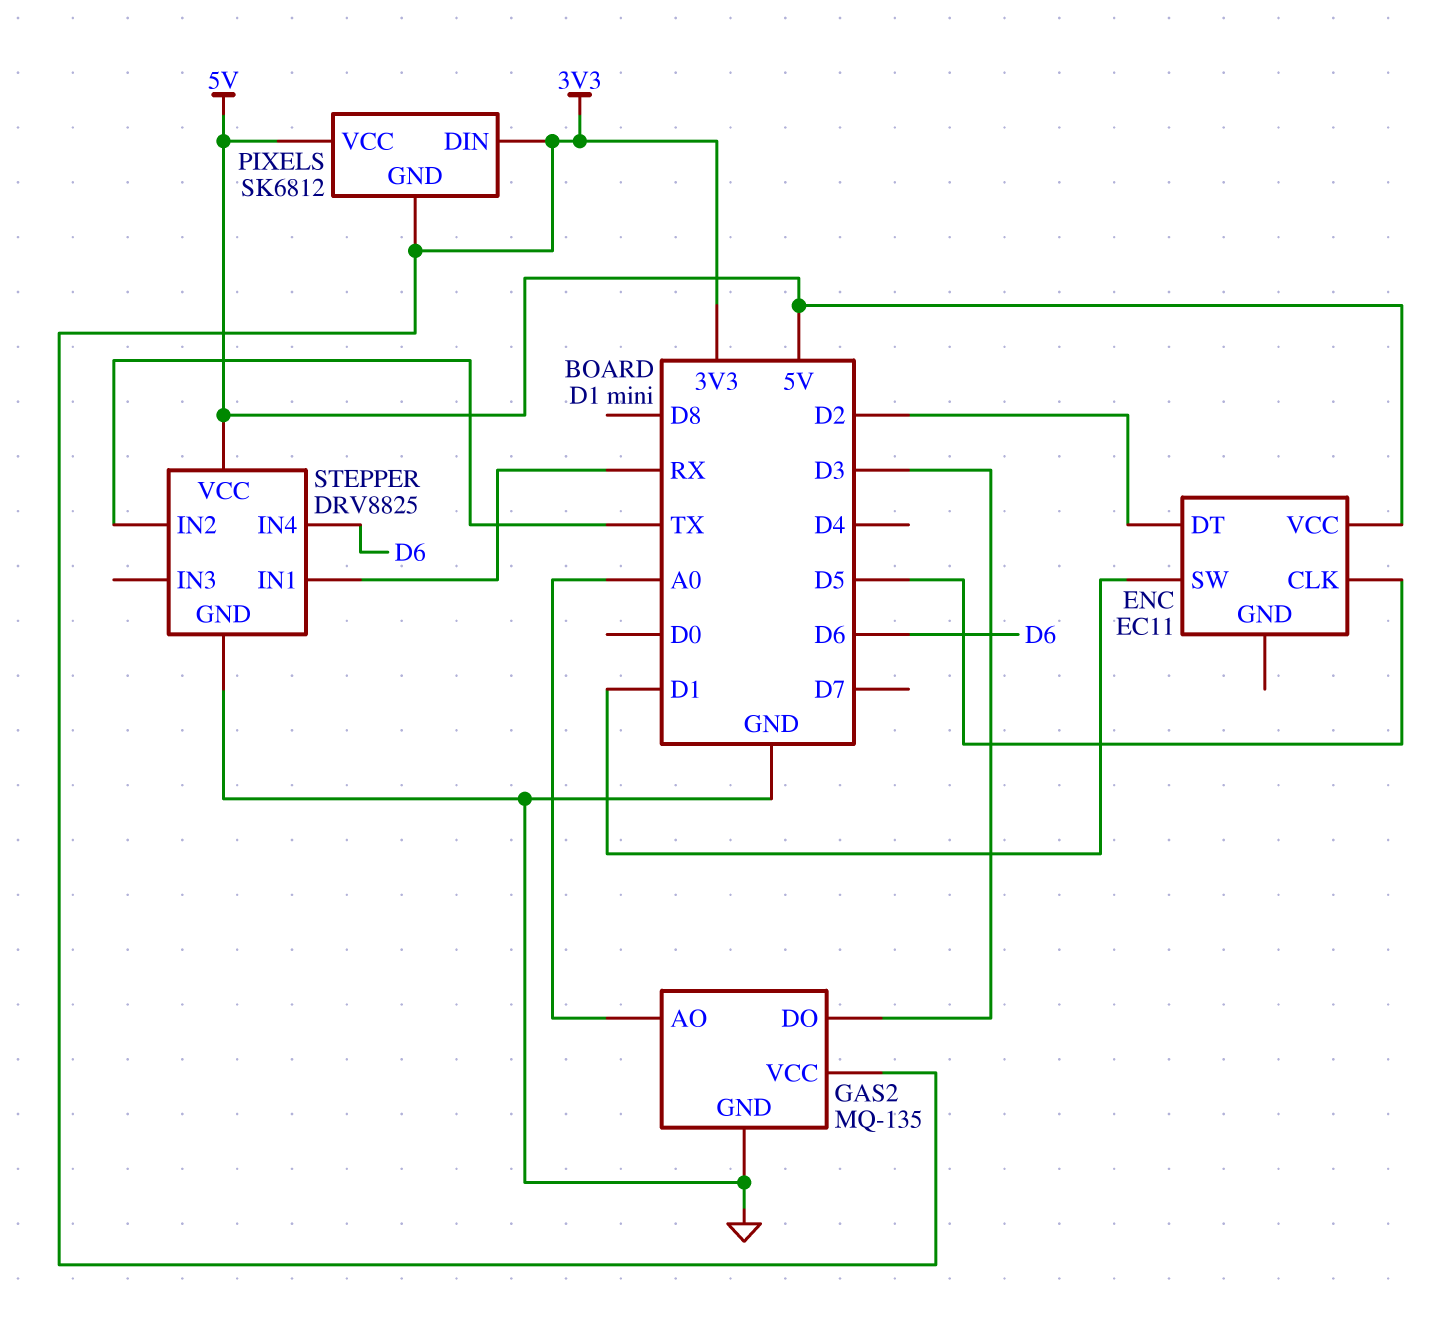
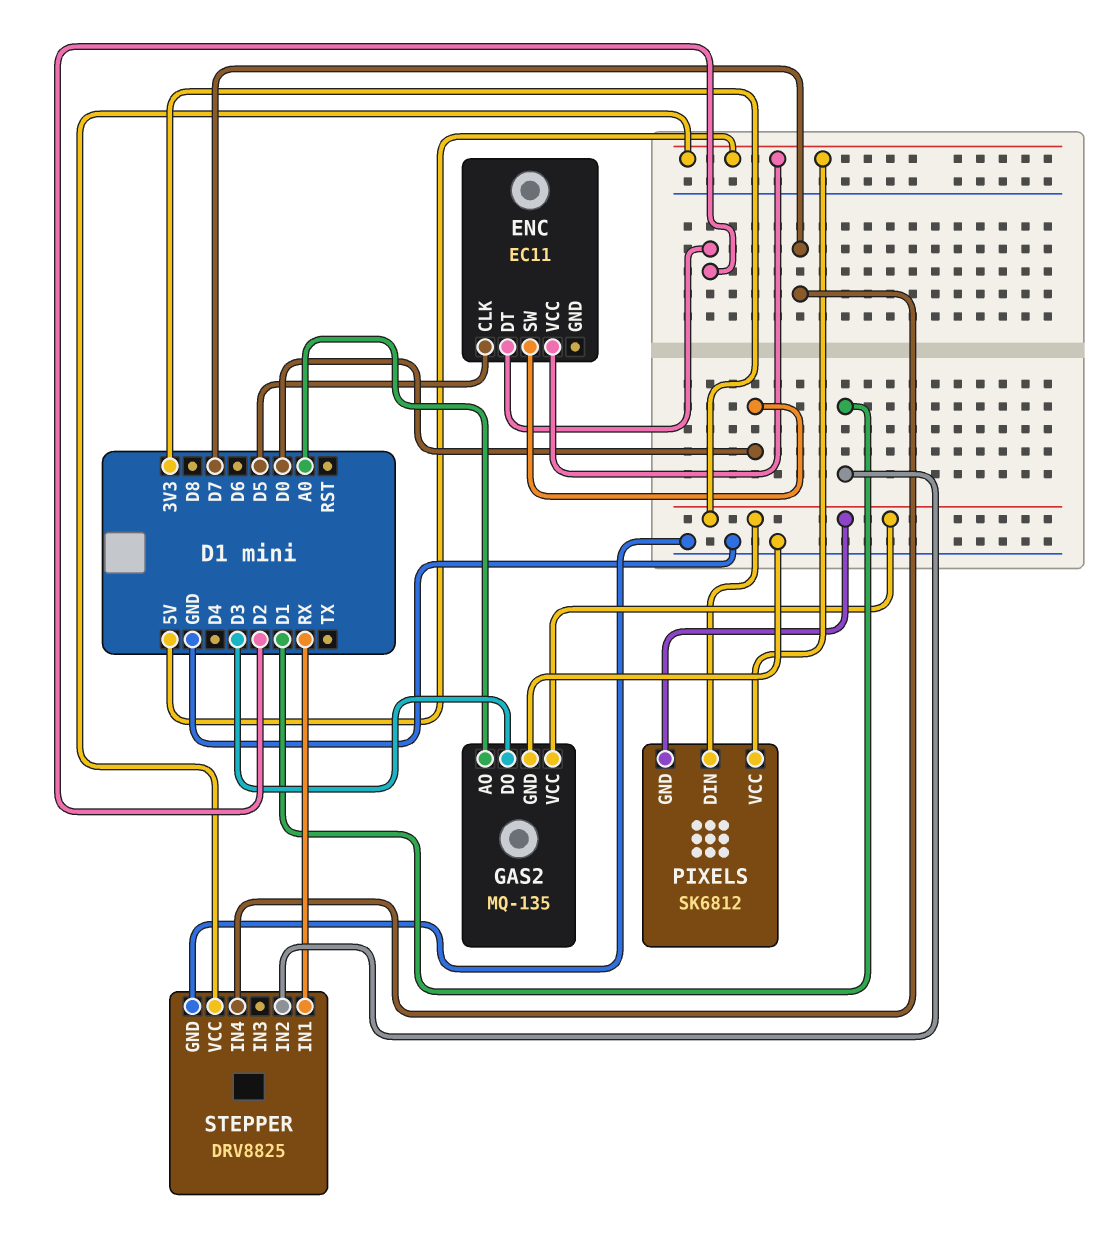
ENC pin SW: D1 -> D0
STEPPER pin IN2: TX -> D1
STEPPER pin IN4: D6 -> D7

